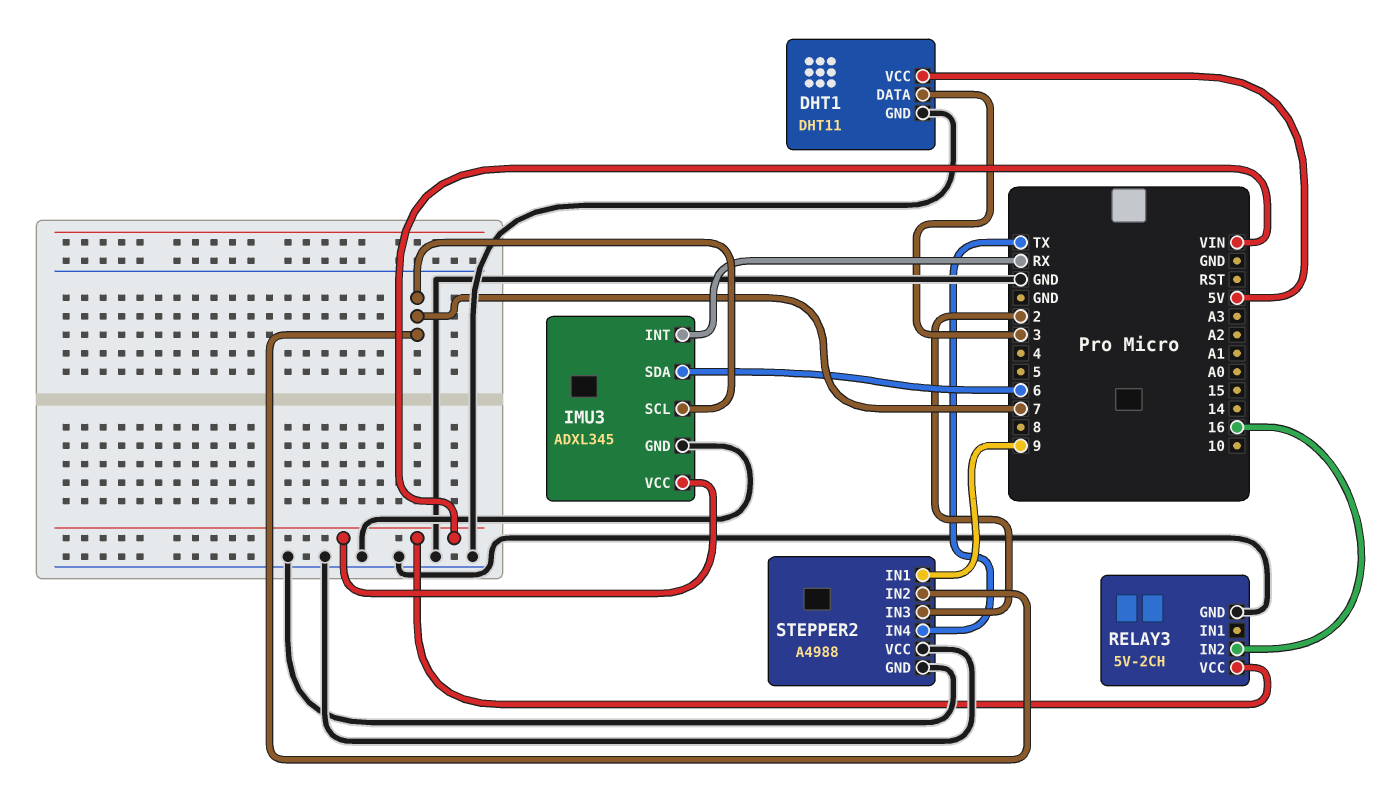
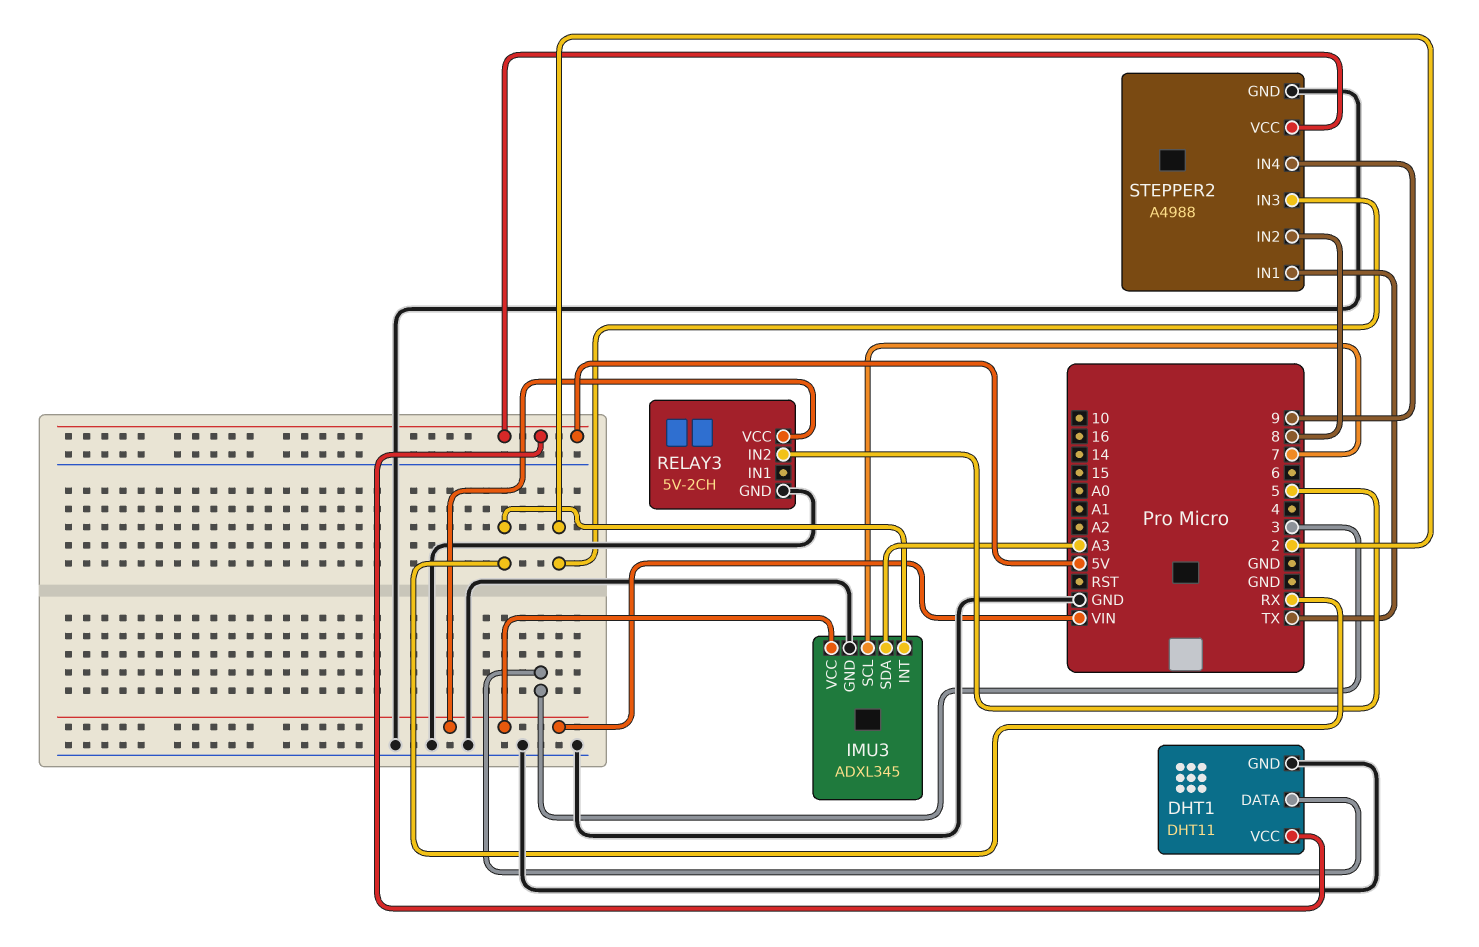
IMU3 pin SDA: 6 -> A3
RELAY3 pin IN2: 16 -> 5
STEPPER2 pin IN1: 9 -> TX
STEPPER2 pin IN2: 7 -> 8
STEPPER2 pin IN4: TX -> 9
STEPPER2 pin VCC: GND -> 5V

